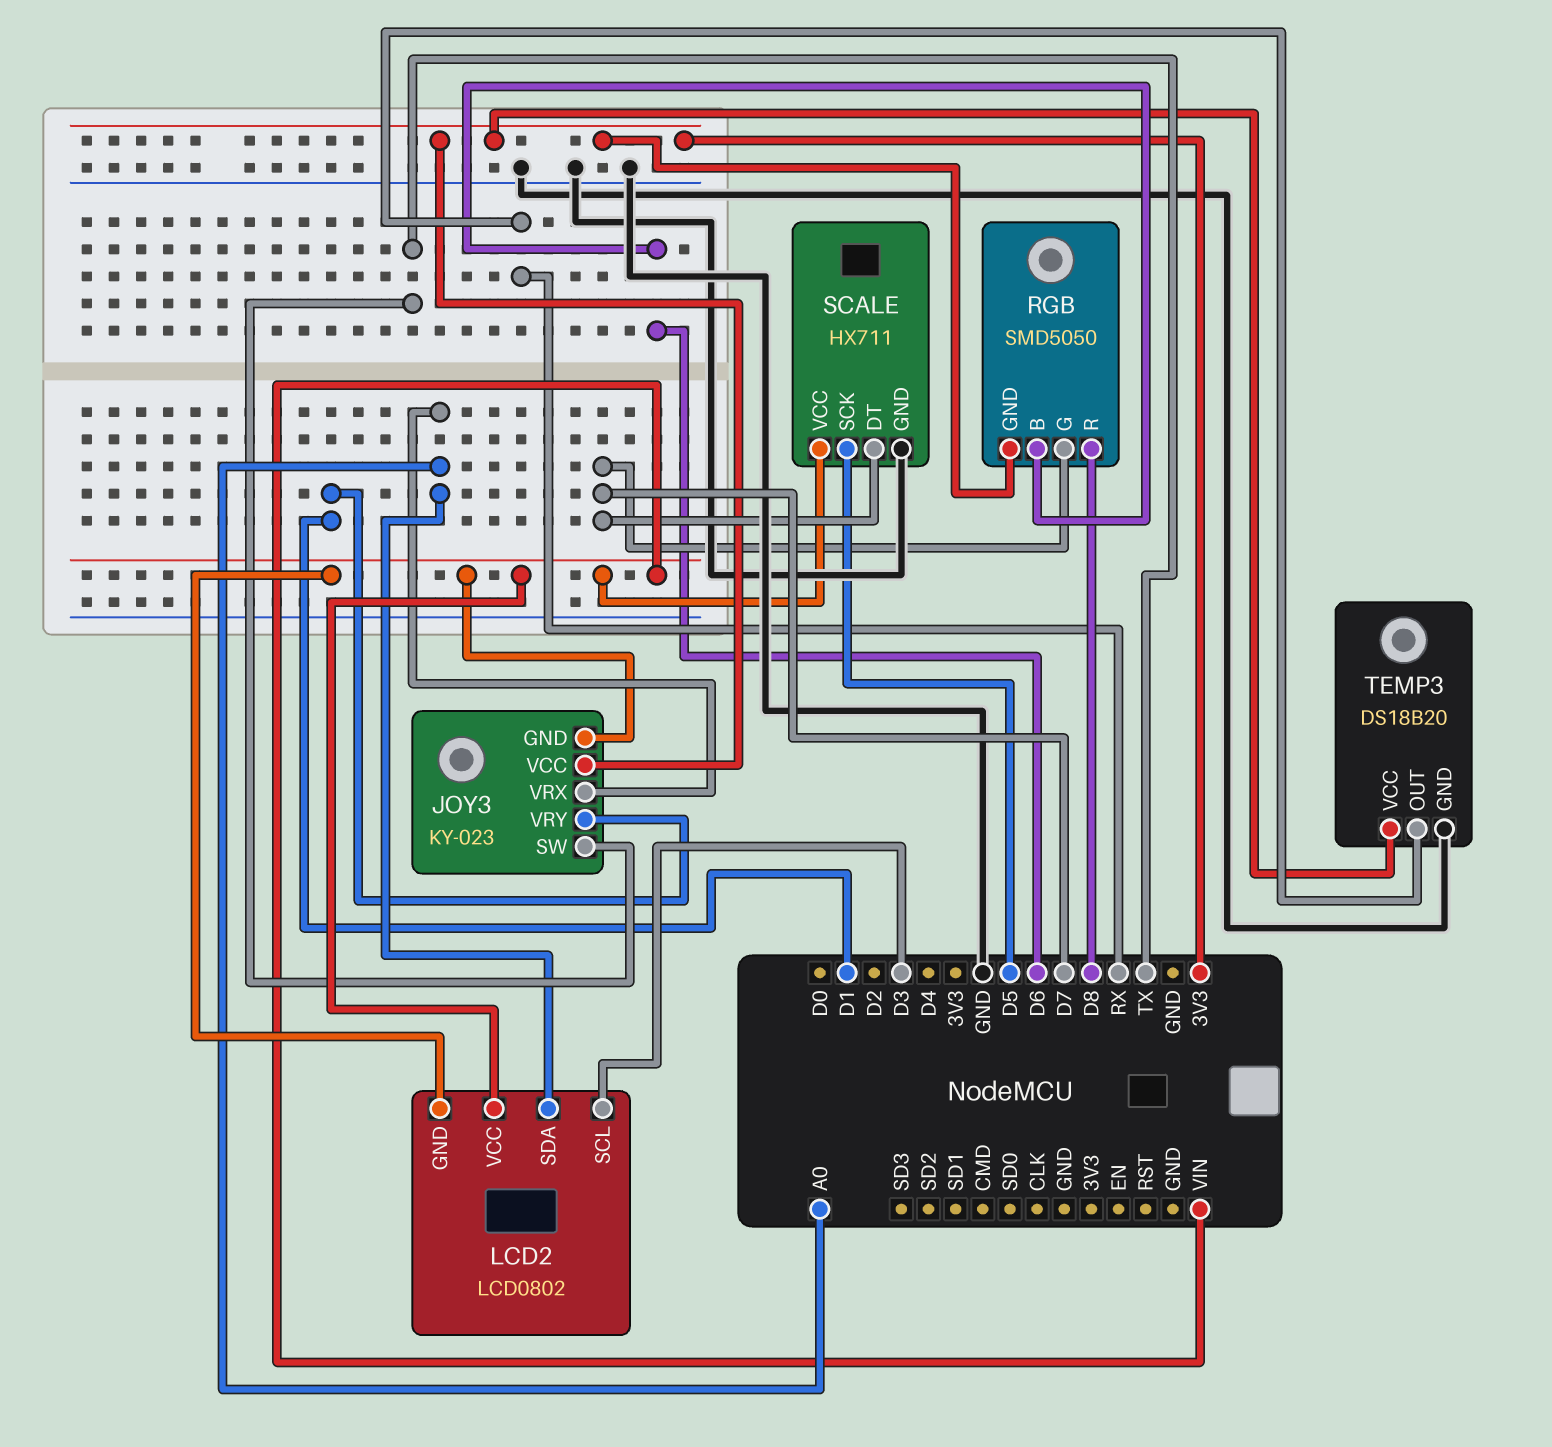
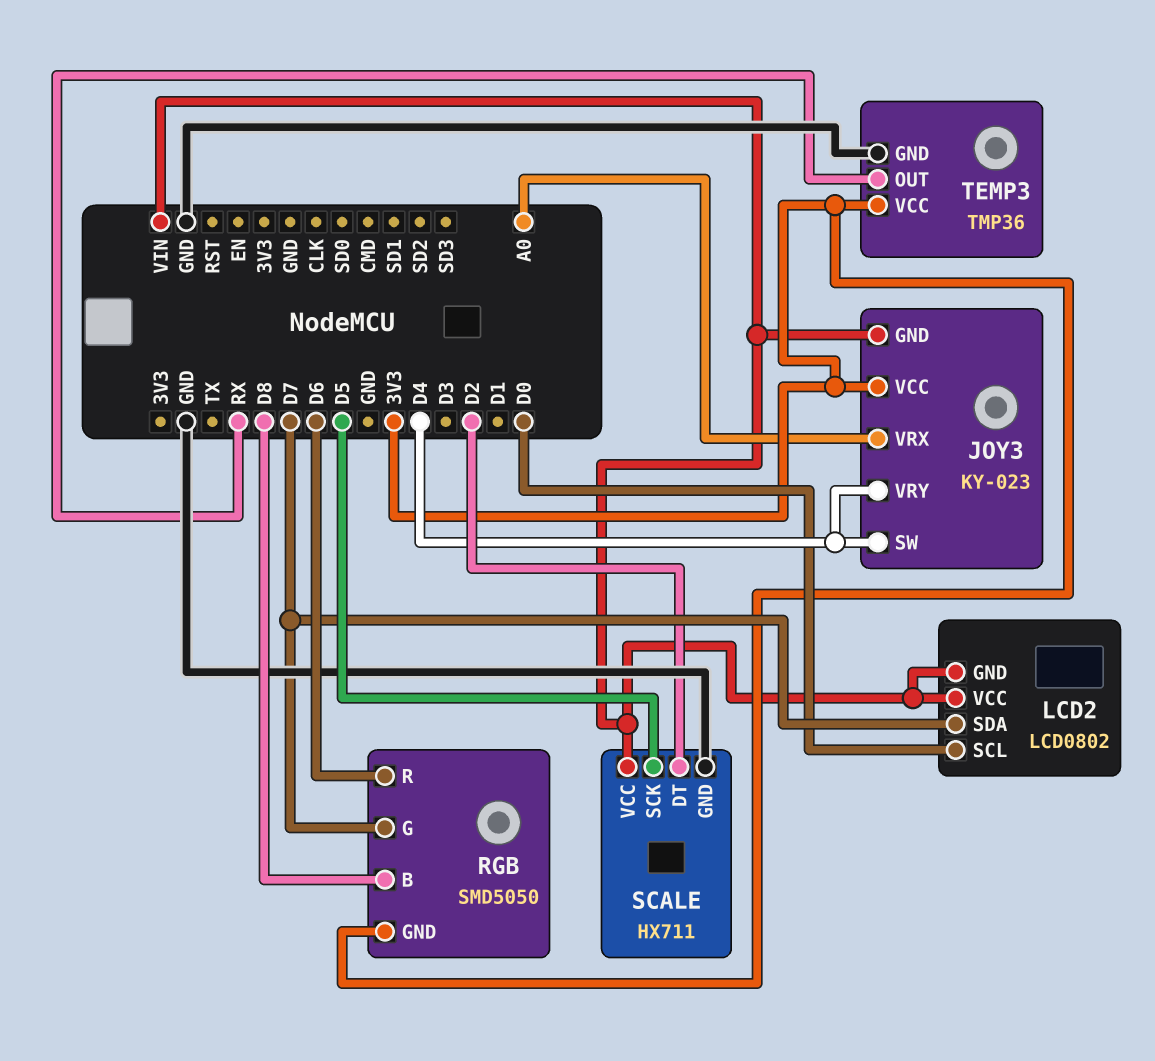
JOY3 pin SW: TX -> D4
JOY3 pin VRY: D1 -> D4
LCD2 pin SCL: D3 -> D0
LCD2 pin SDA: A0 -> D7
RGB pin B: D6 -> D8
RGB pin R: D8 -> D6
SCALE pin DT: D7 -> D2
TEMP3: DS18B20 -> TMP36

